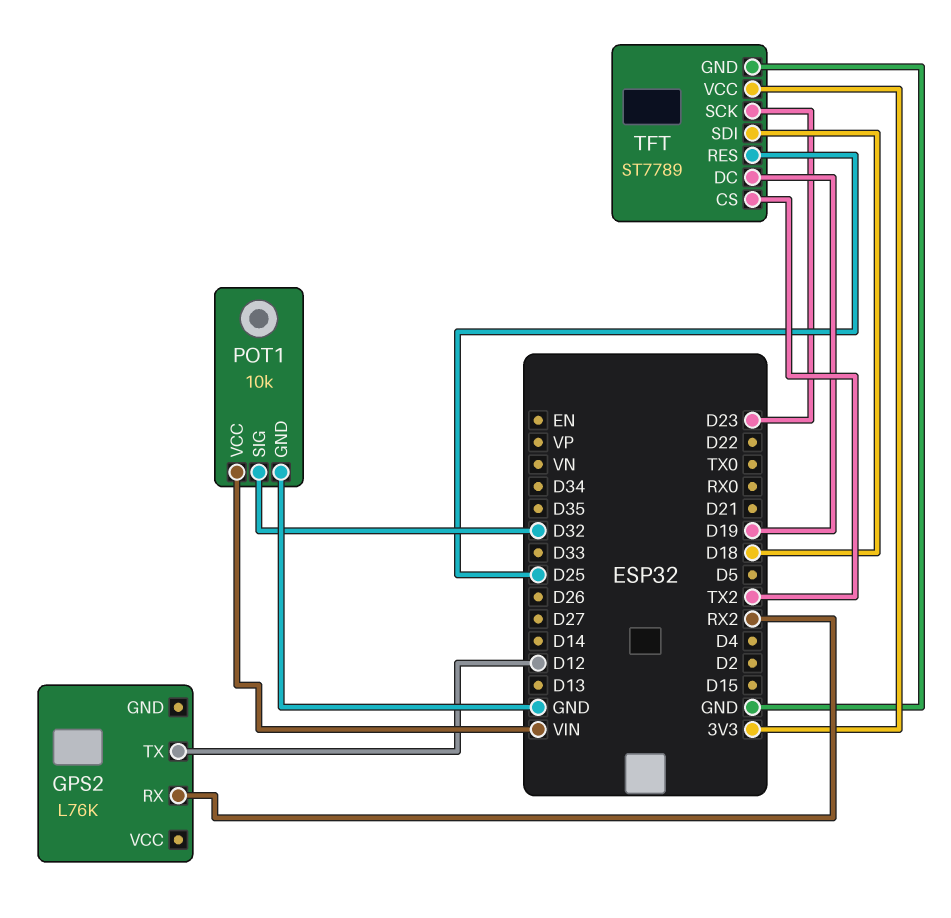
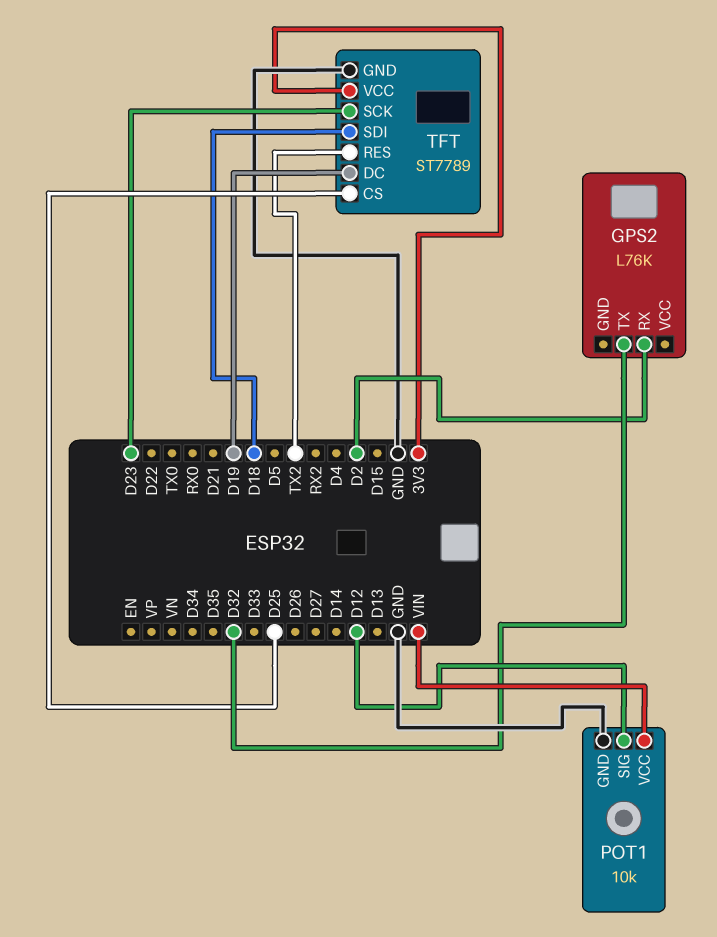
GPS2 pin RX: RX2 -> D2
GPS2 pin TX: D12 -> D32
POT1 pin SIG: D32 -> D12
TFT pin CS: TX2 -> D25
TFT pin RES: D25 -> TX2

